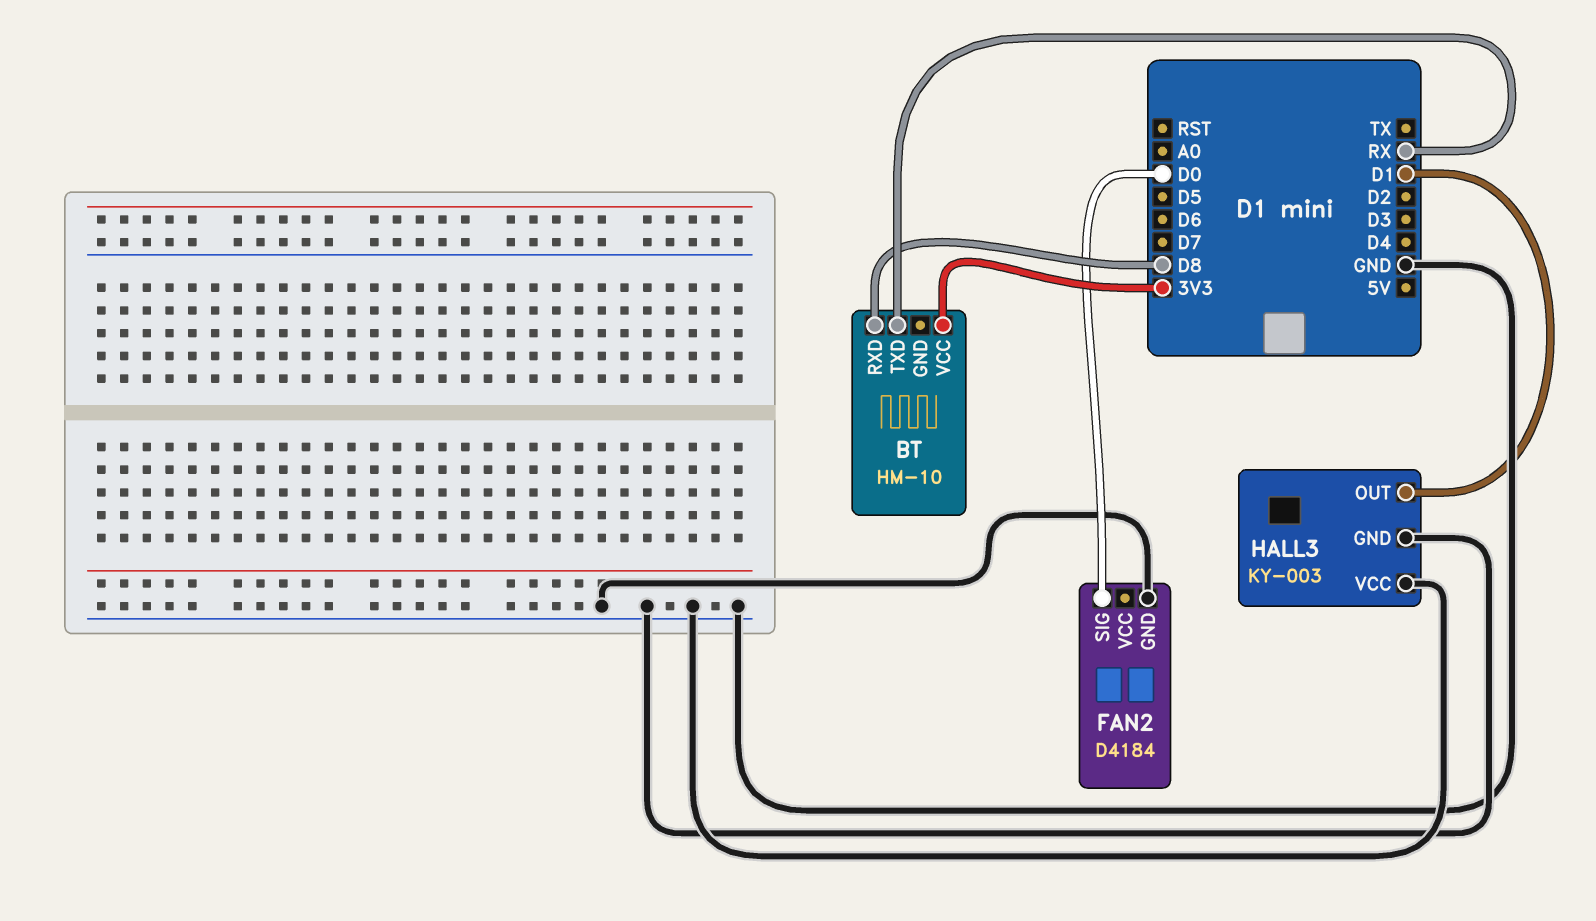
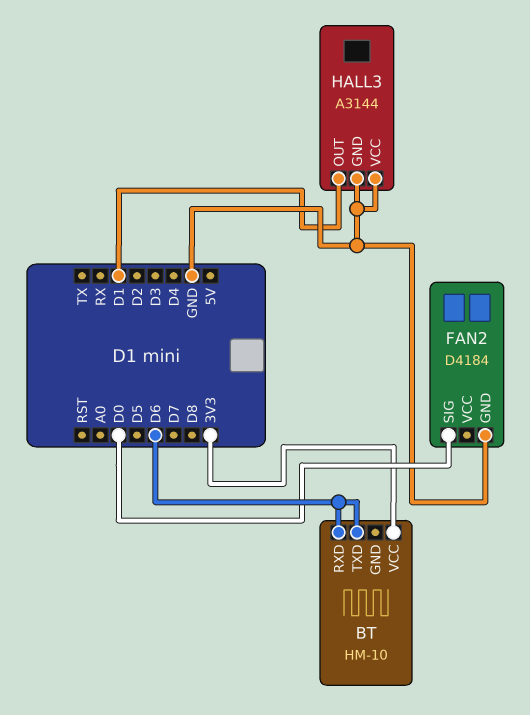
BT pin RXD: D8 -> D6
BT pin TXD: RX -> D6
HALL3: KY-003 -> A3144

